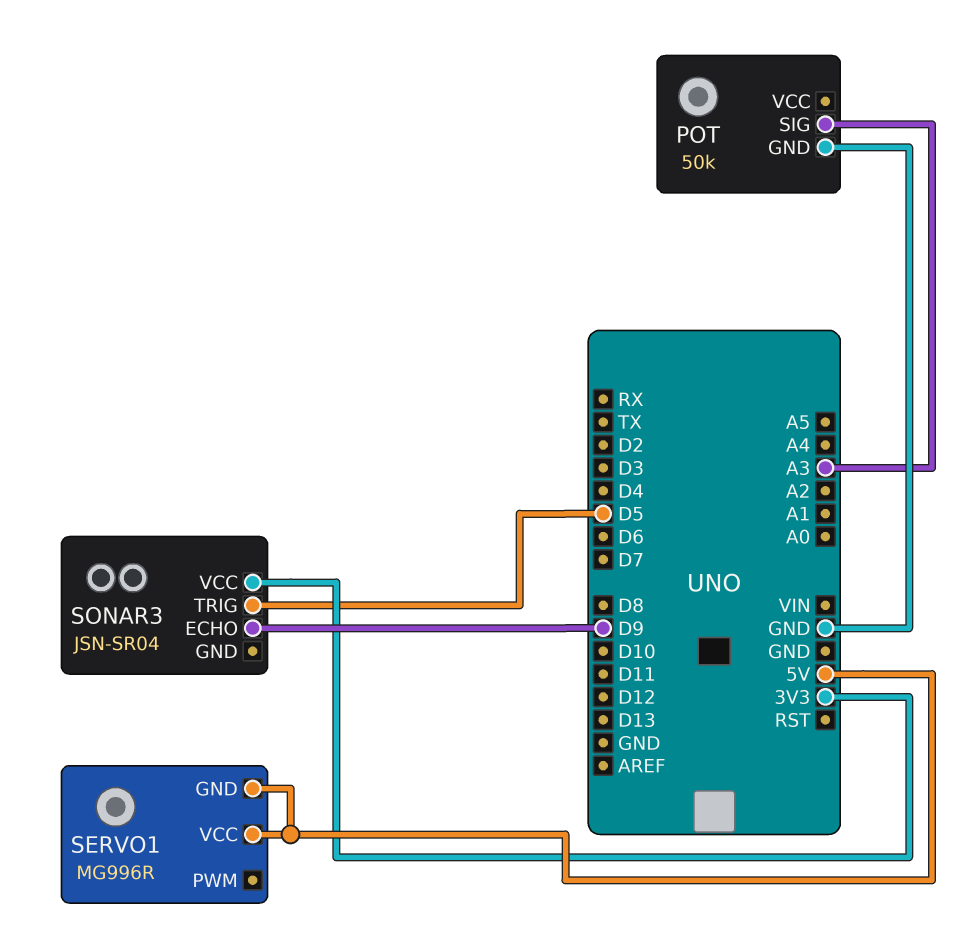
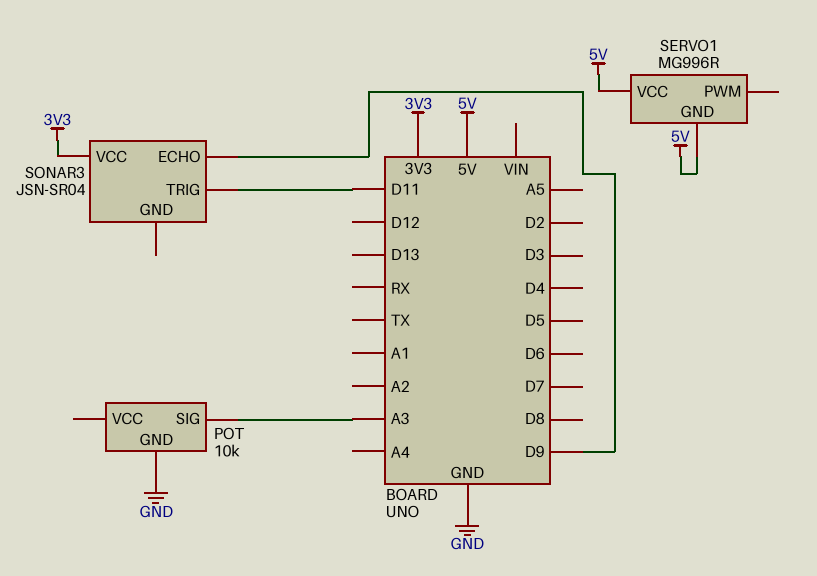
POT: 50k -> 10k
SONAR3 pin TRIG: D5 -> D11

